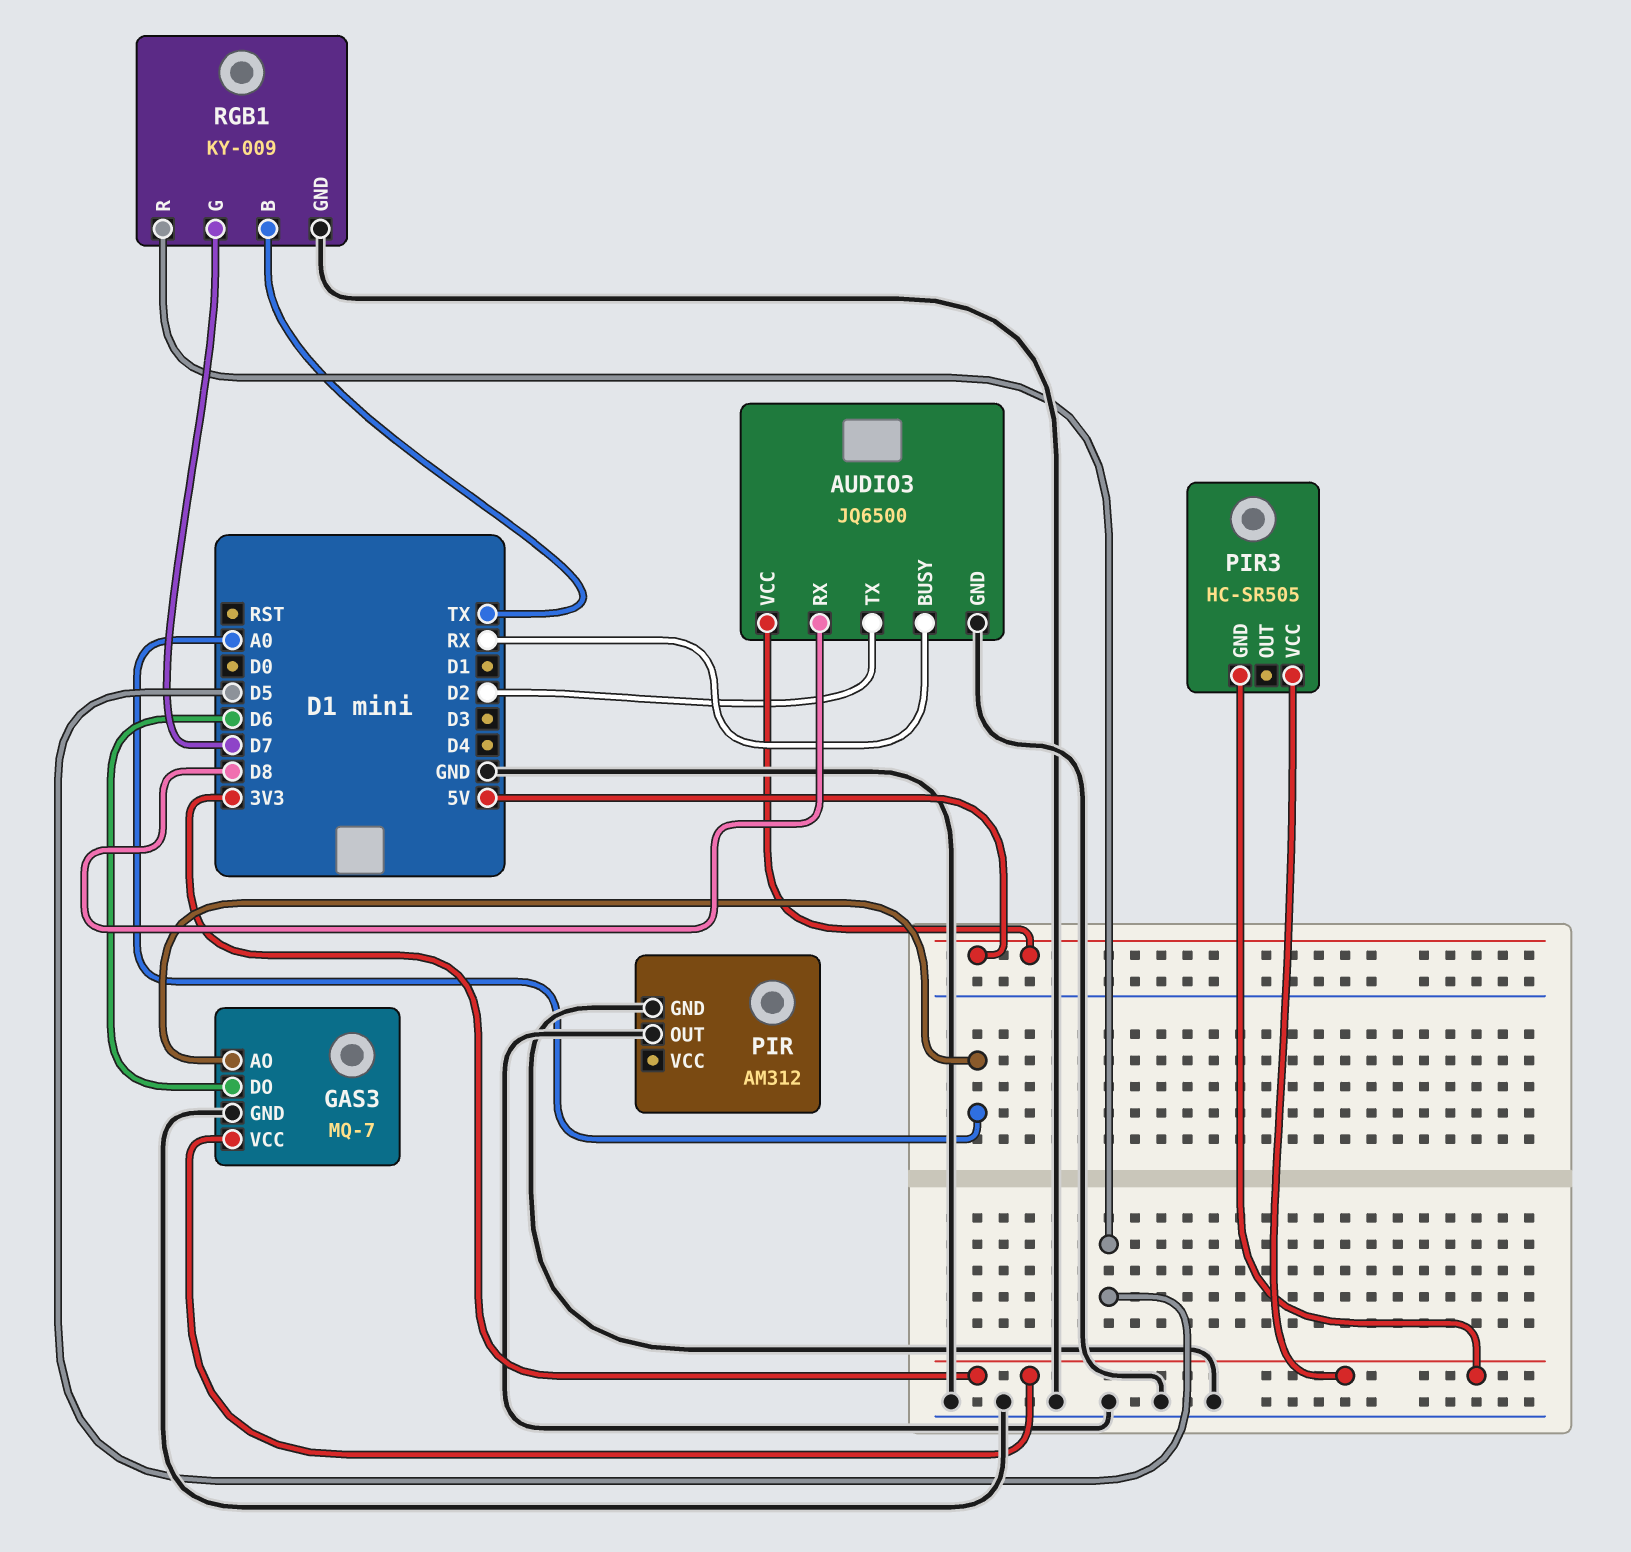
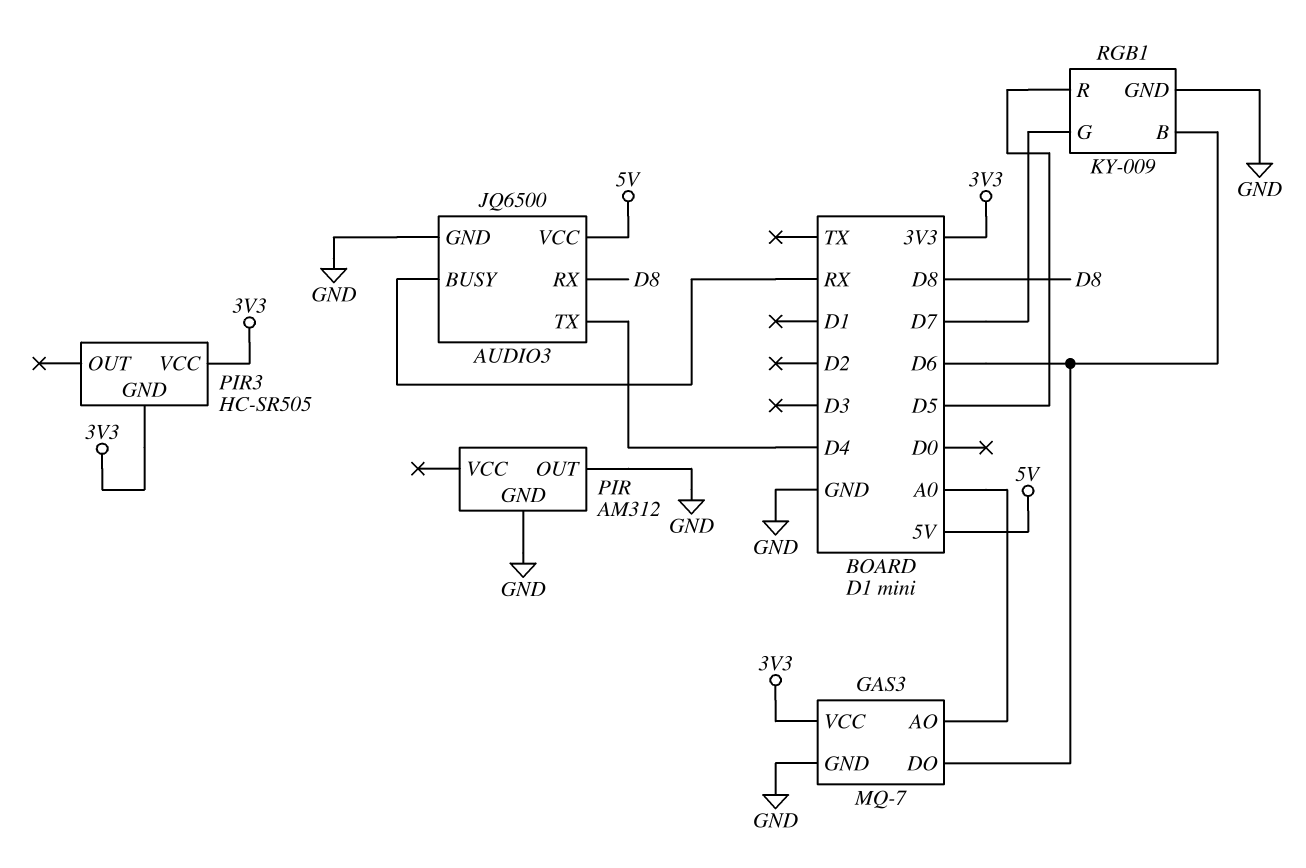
AUDIO3 pin TX: D2 -> D4
RGB1 pin B: TX -> D6

